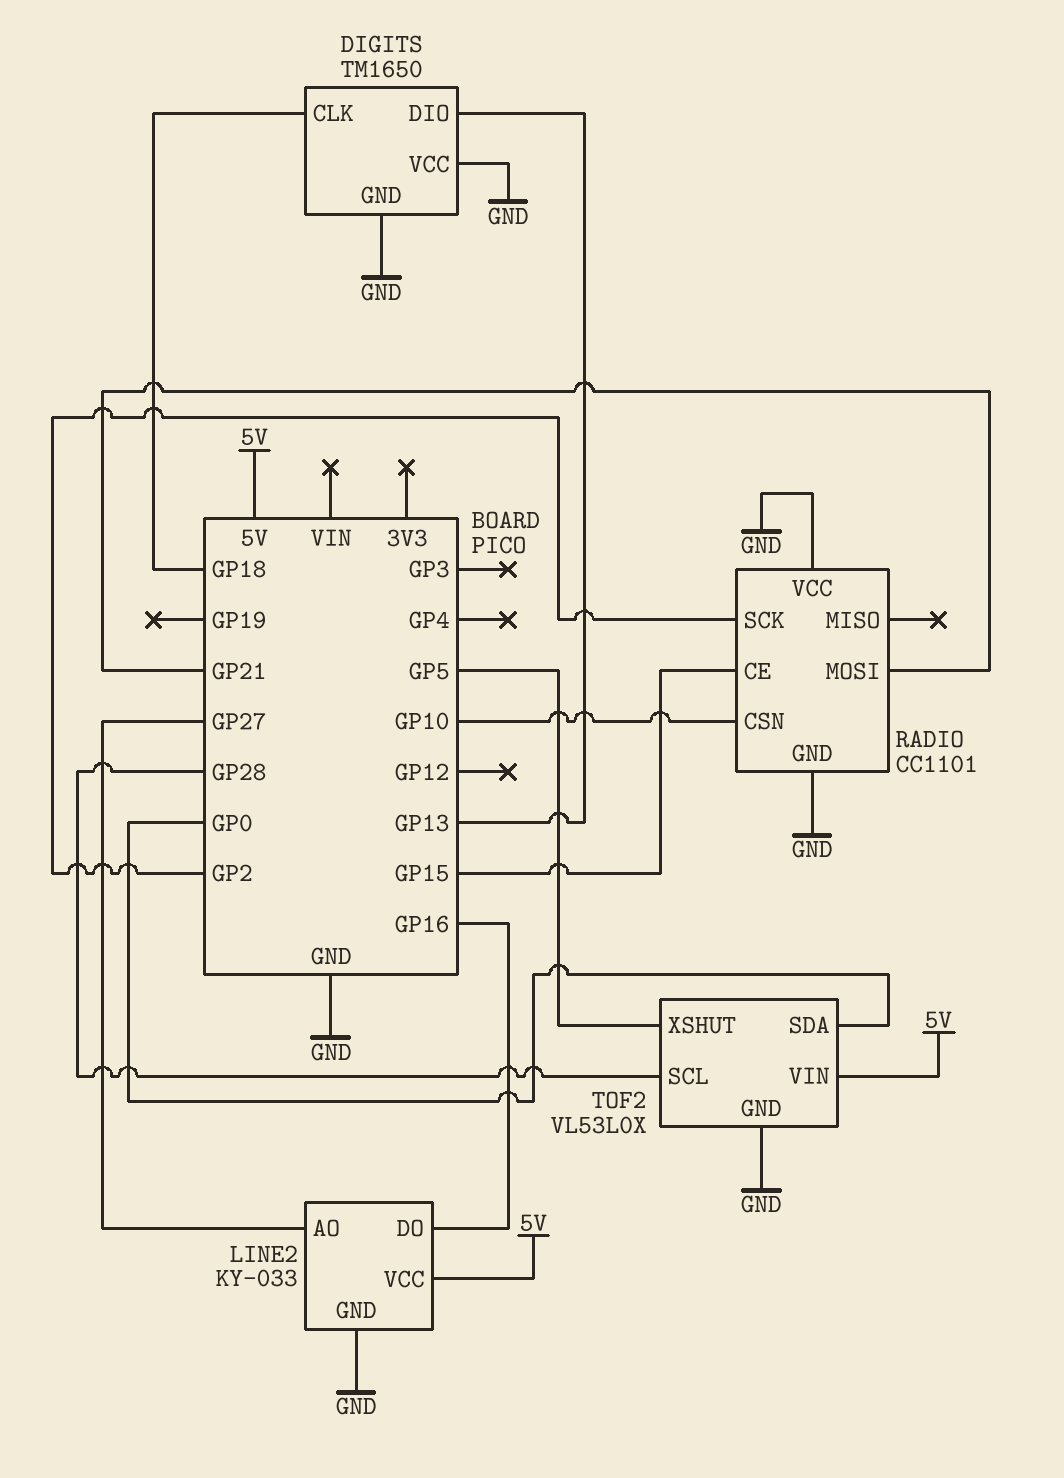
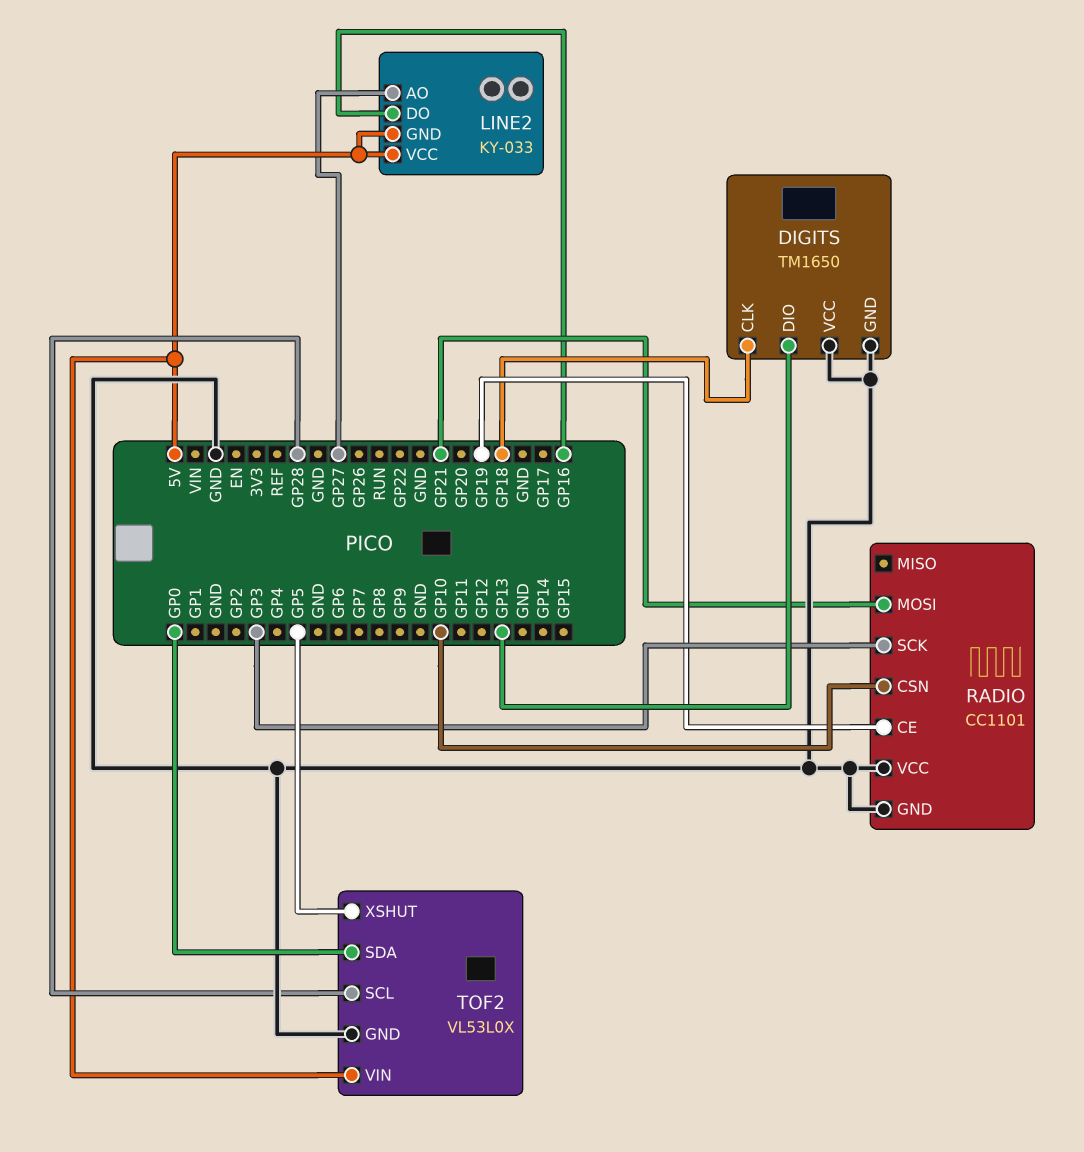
LINE2 pin GND: GND -> 5V
RADIO pin CE: GP15 -> GP19
RADIO pin SCK: GP2 -> GP3

